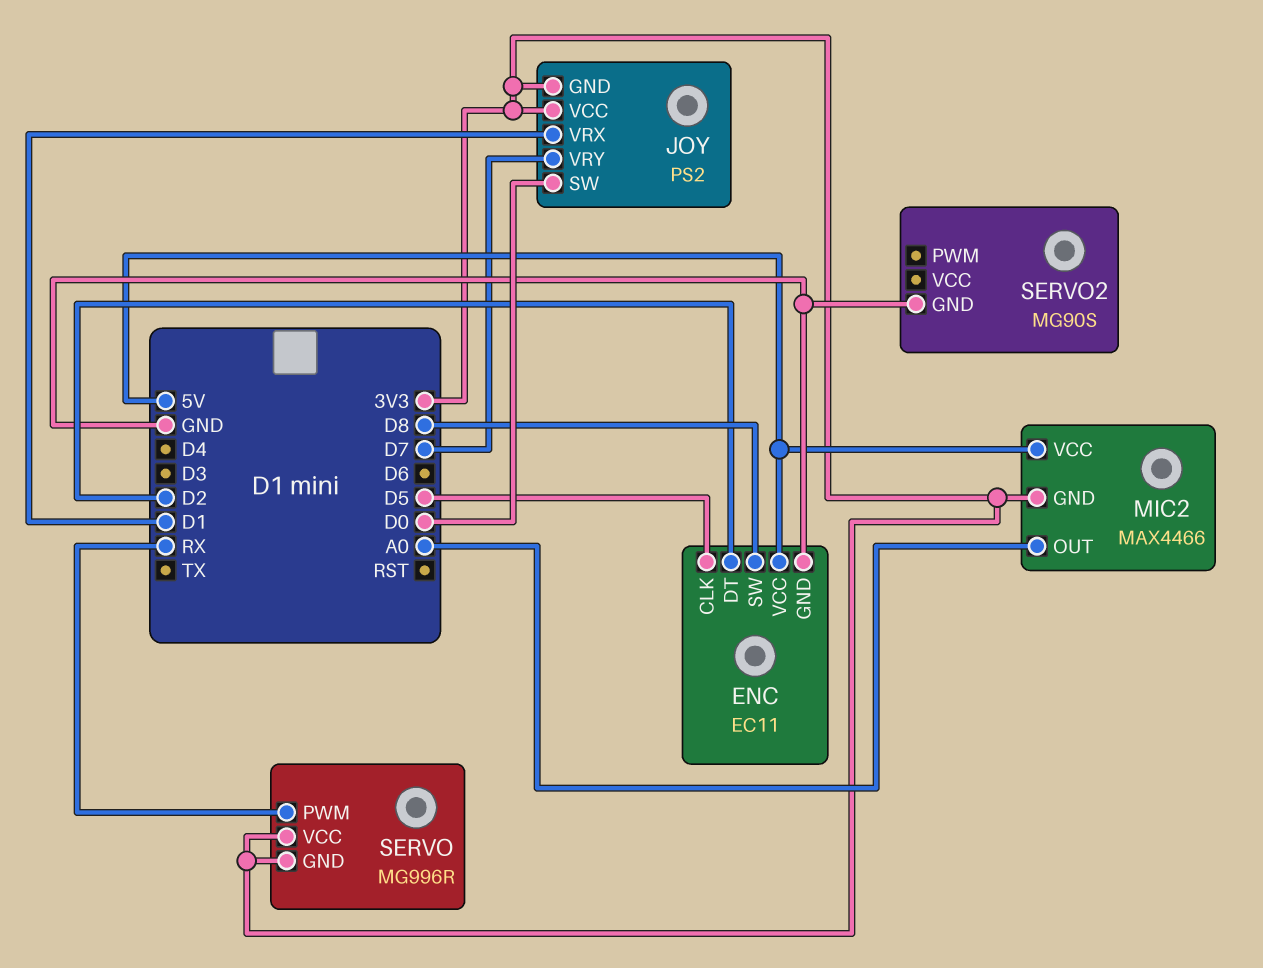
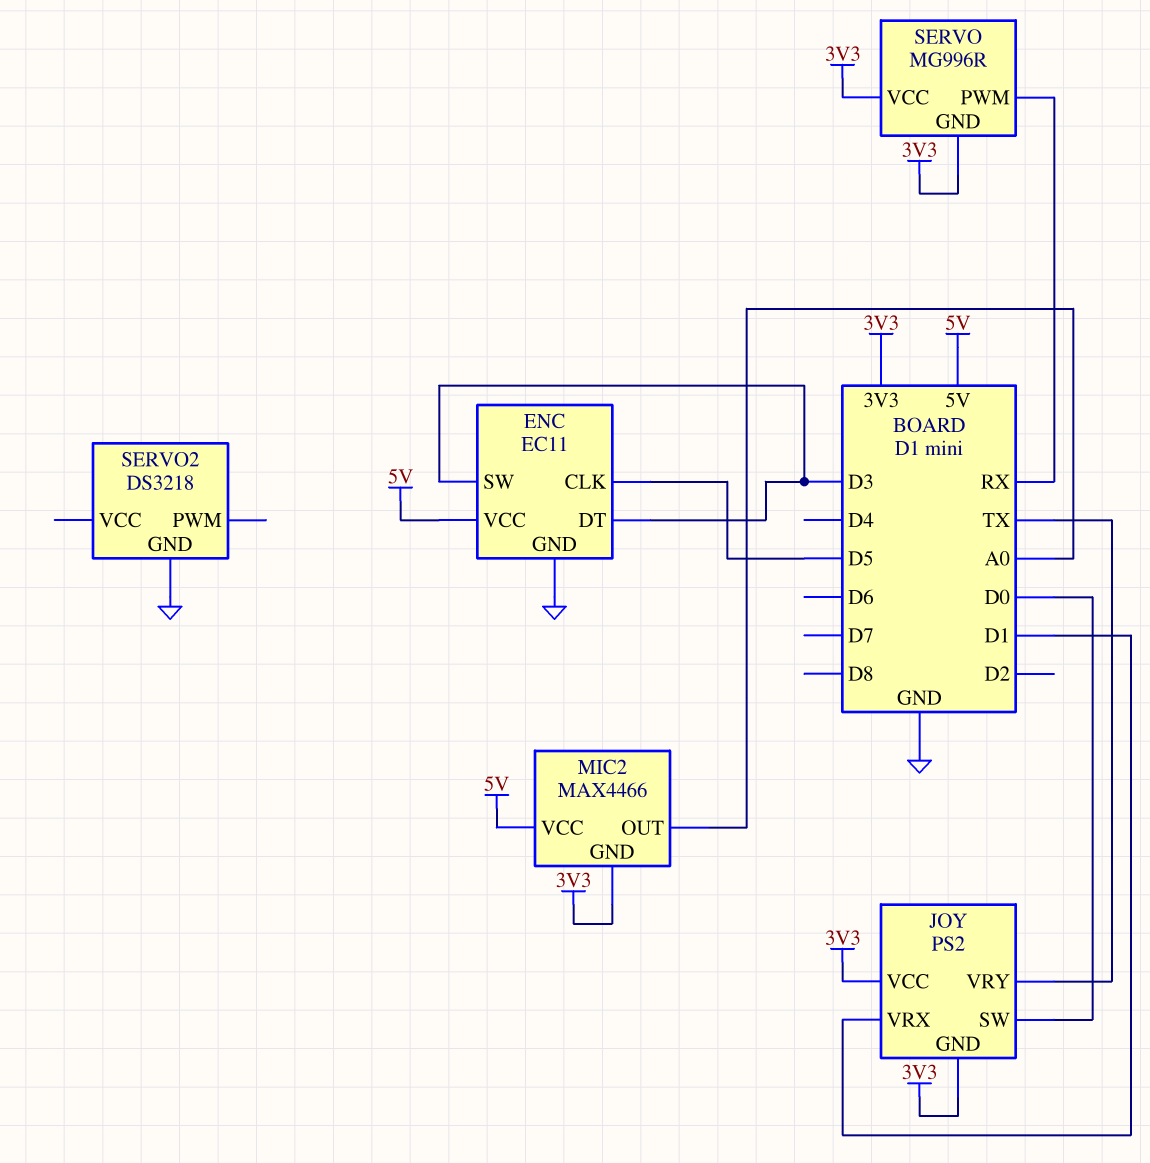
ENC pin DT: D2 -> D3
ENC pin SW: D8 -> D3
JOY pin VRY: D7 -> TX
SERVO2: MG90S -> DS3218

